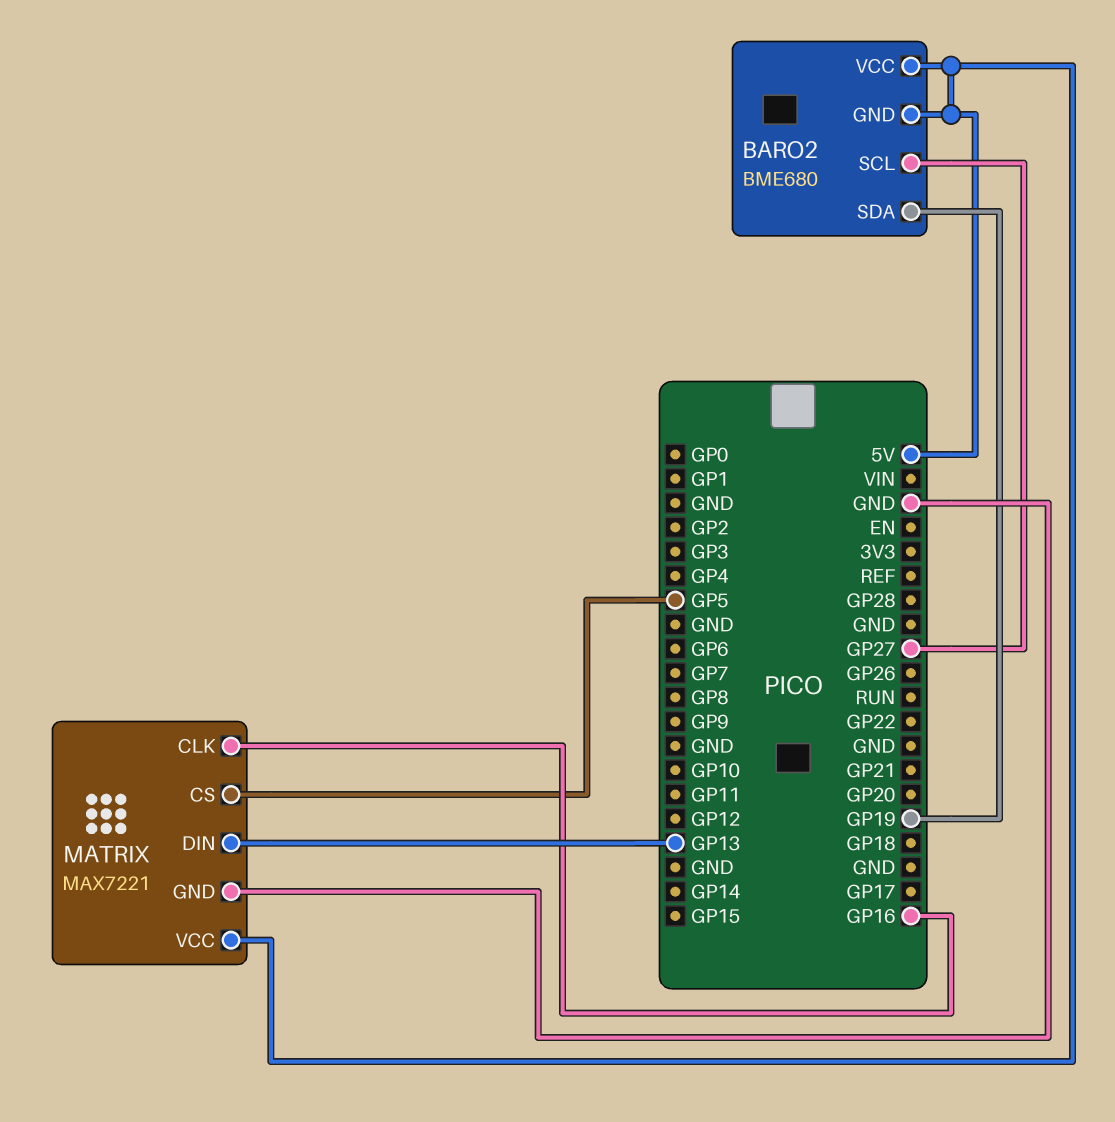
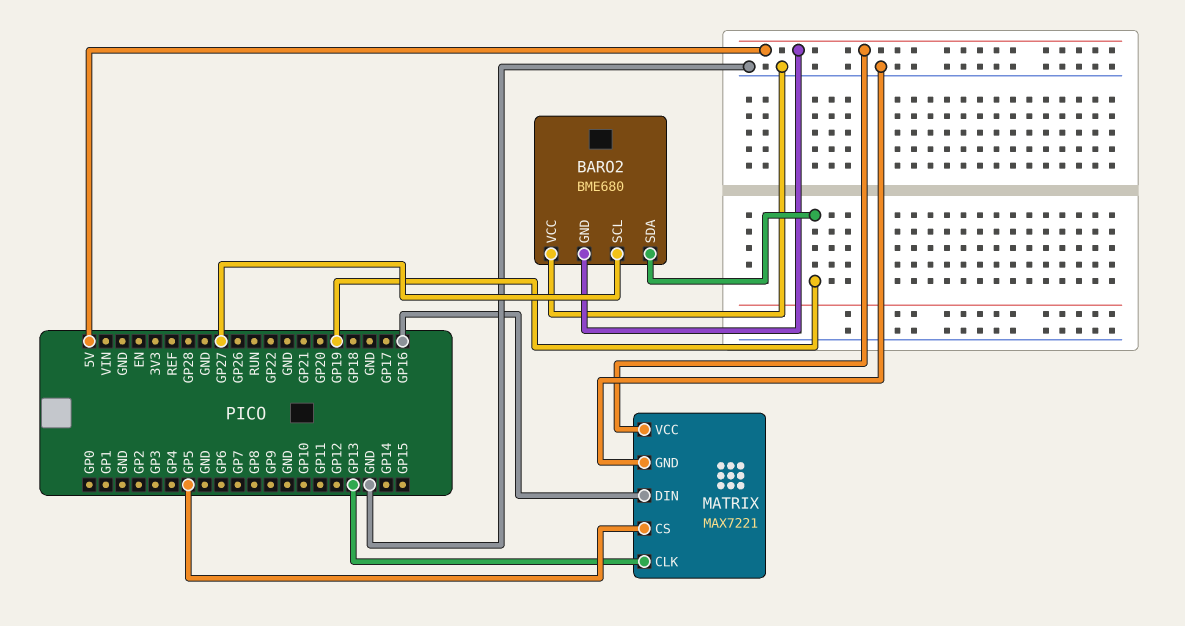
BARO2 pin VCC: 5V -> GND
MATRIX pin CLK: GP16 -> GP13
MATRIX pin DIN: GP13 -> GP16

